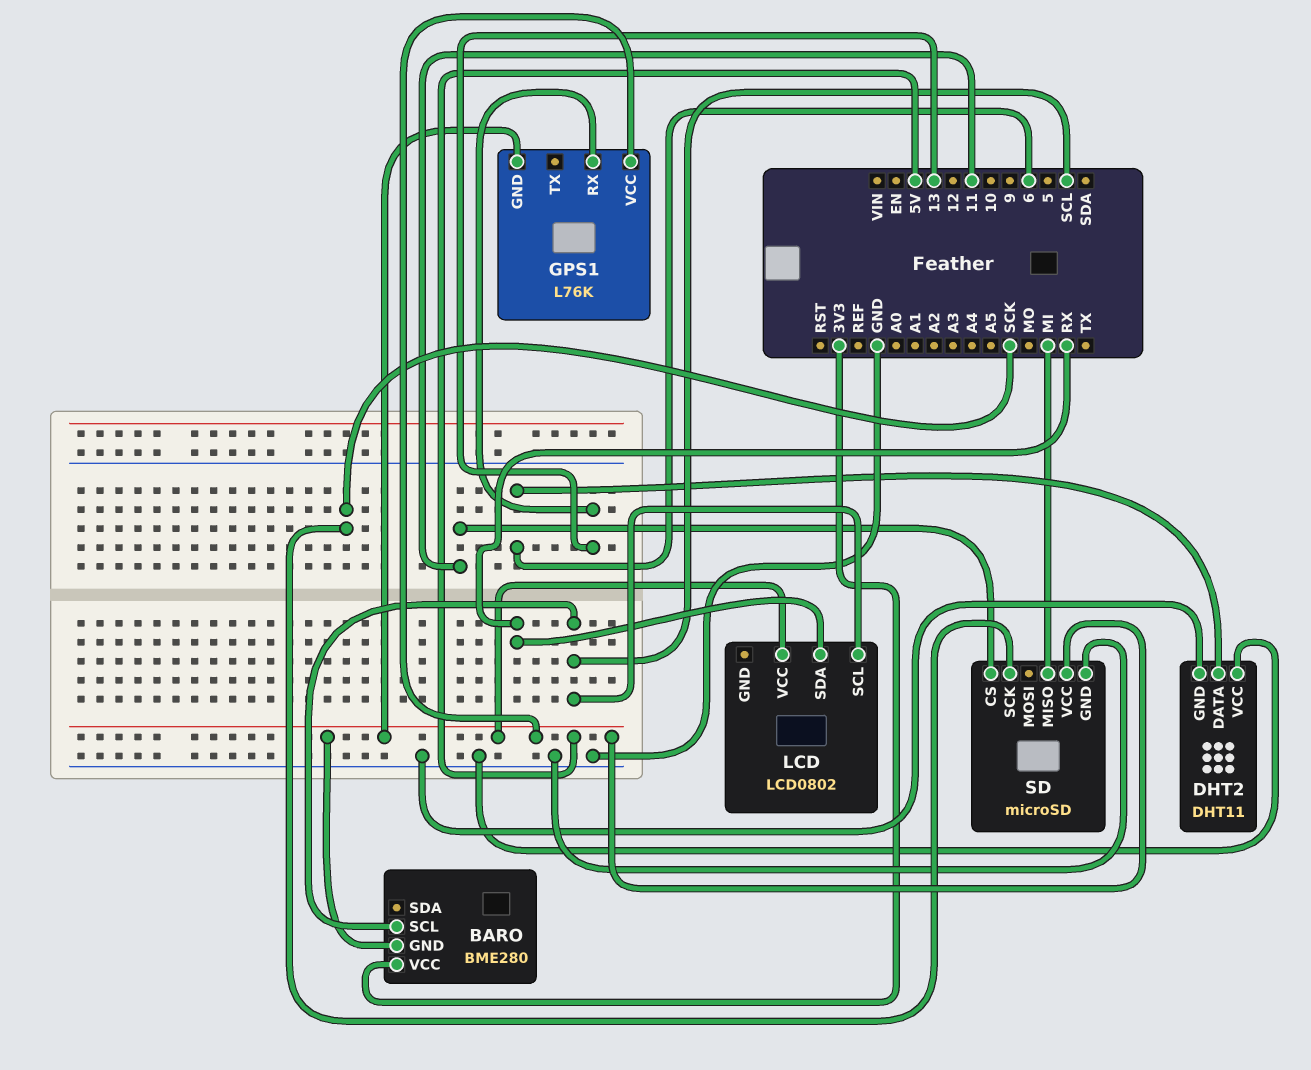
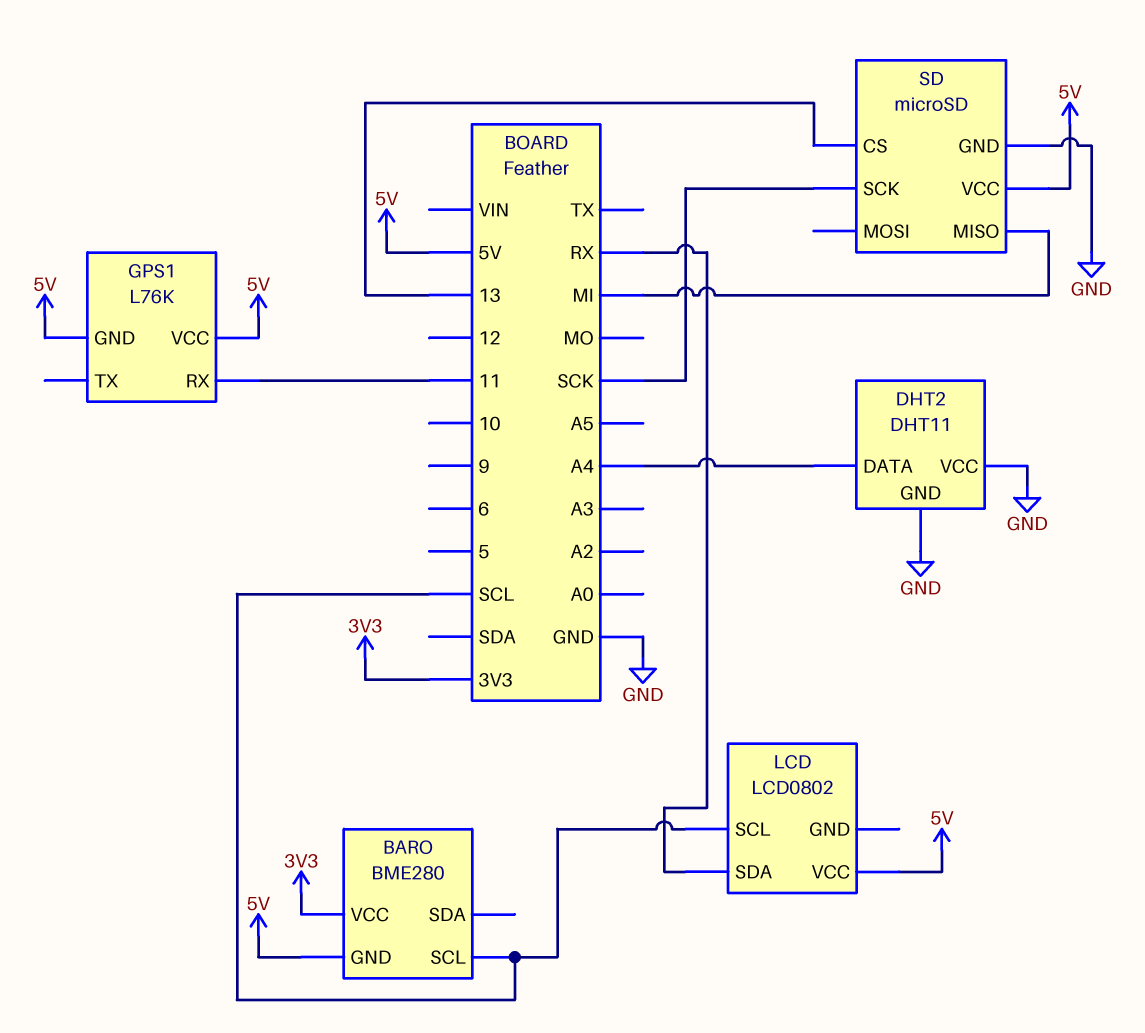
DHT2 pin DATA: 6 -> A4
GPS1 pin RX: 13 -> 11
SD pin CS: 11 -> 13

